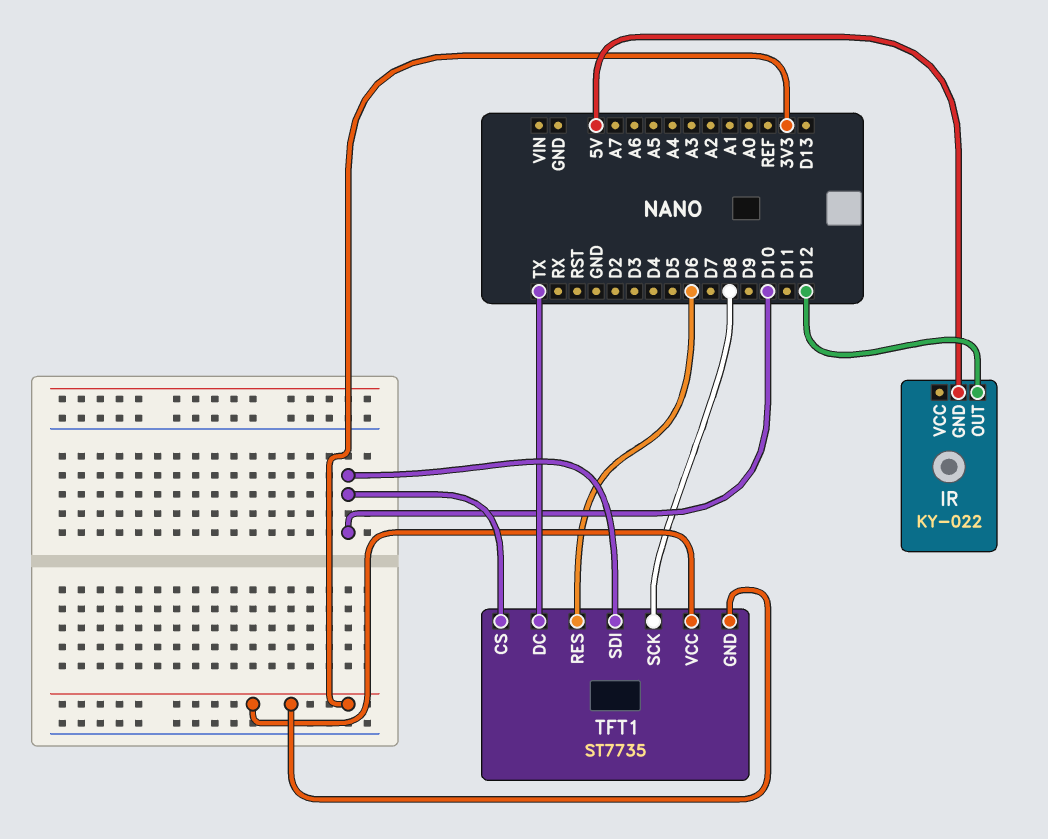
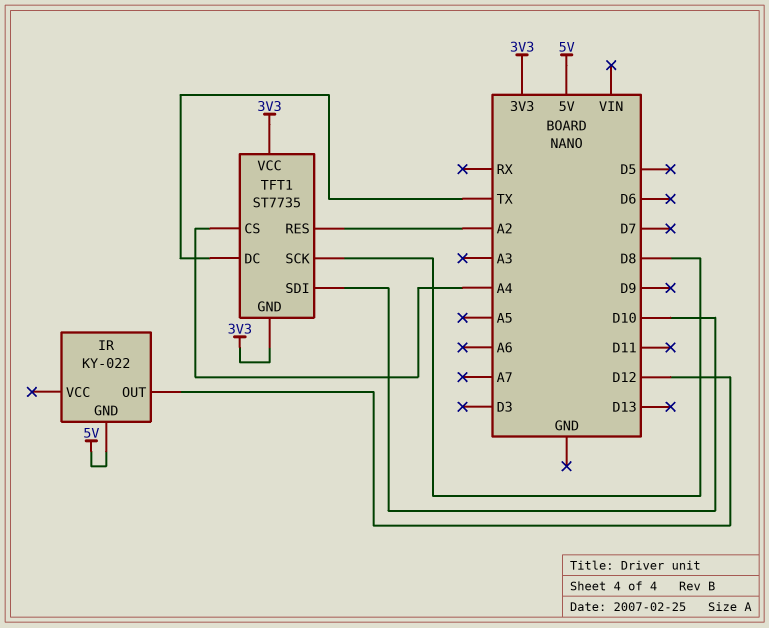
TFT1 pin CS: D10 -> A4
TFT1 pin RES: D6 -> A2

